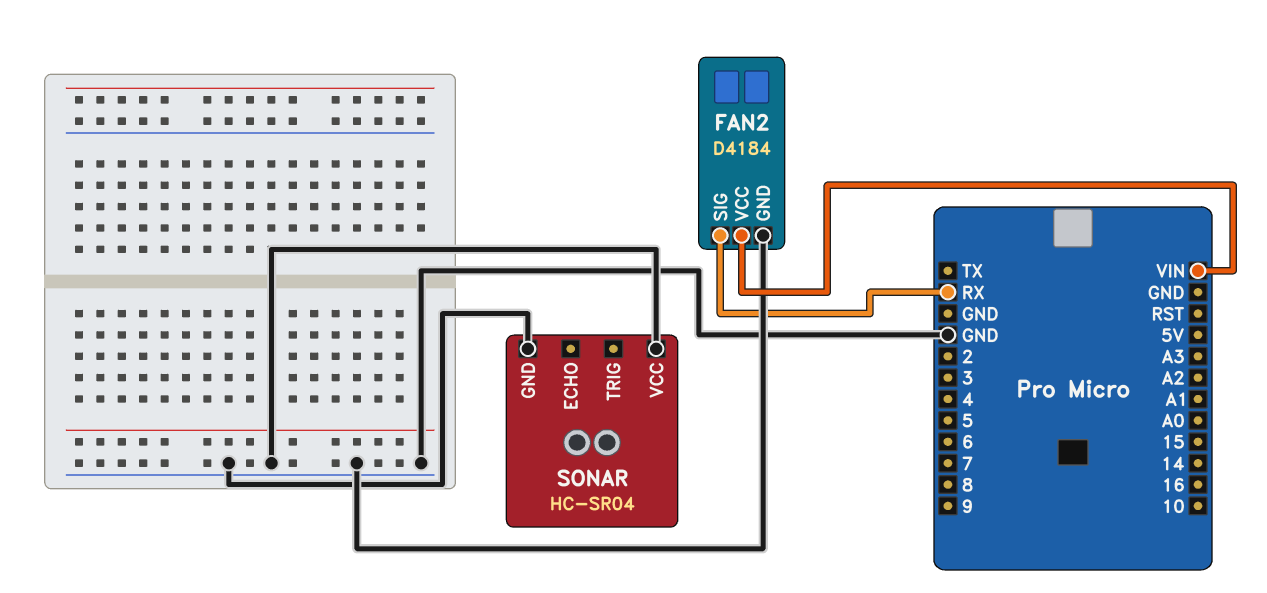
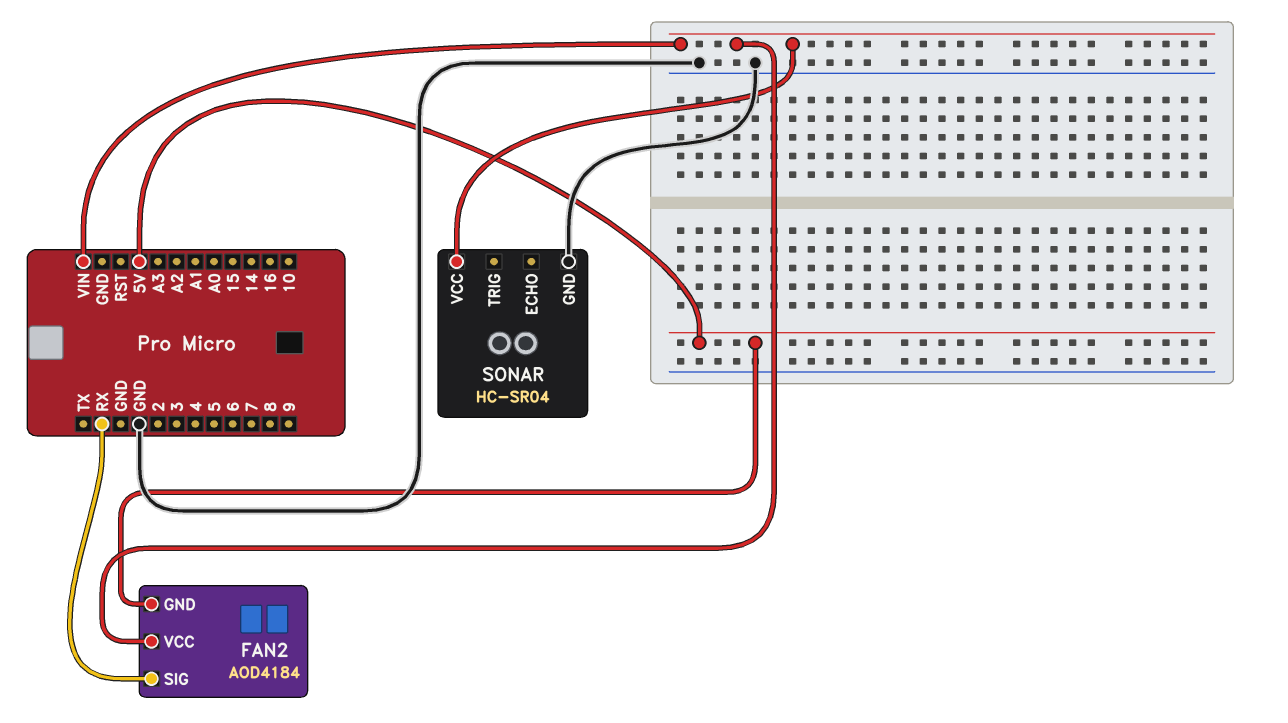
FAN2: D4184 -> AOD4184
FAN2 pin GND: GND -> 5V
SONAR pin VCC: GND -> VIN

